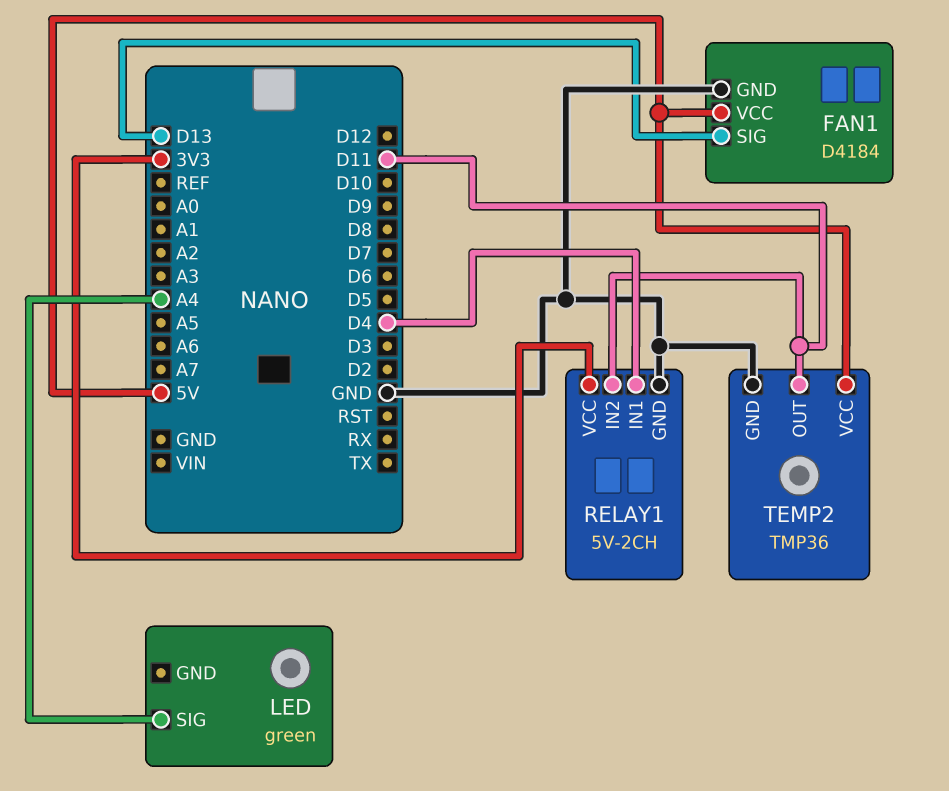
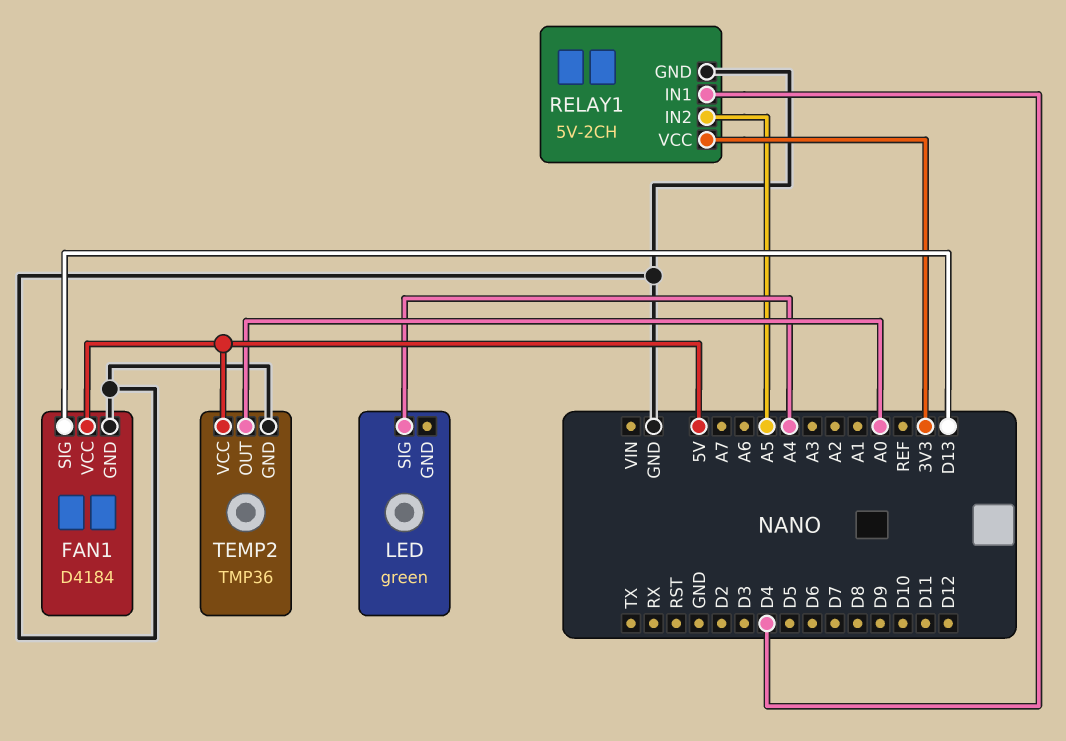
RELAY1 pin IN2: D11 -> A5
TEMP2 pin OUT: D11 -> A0

